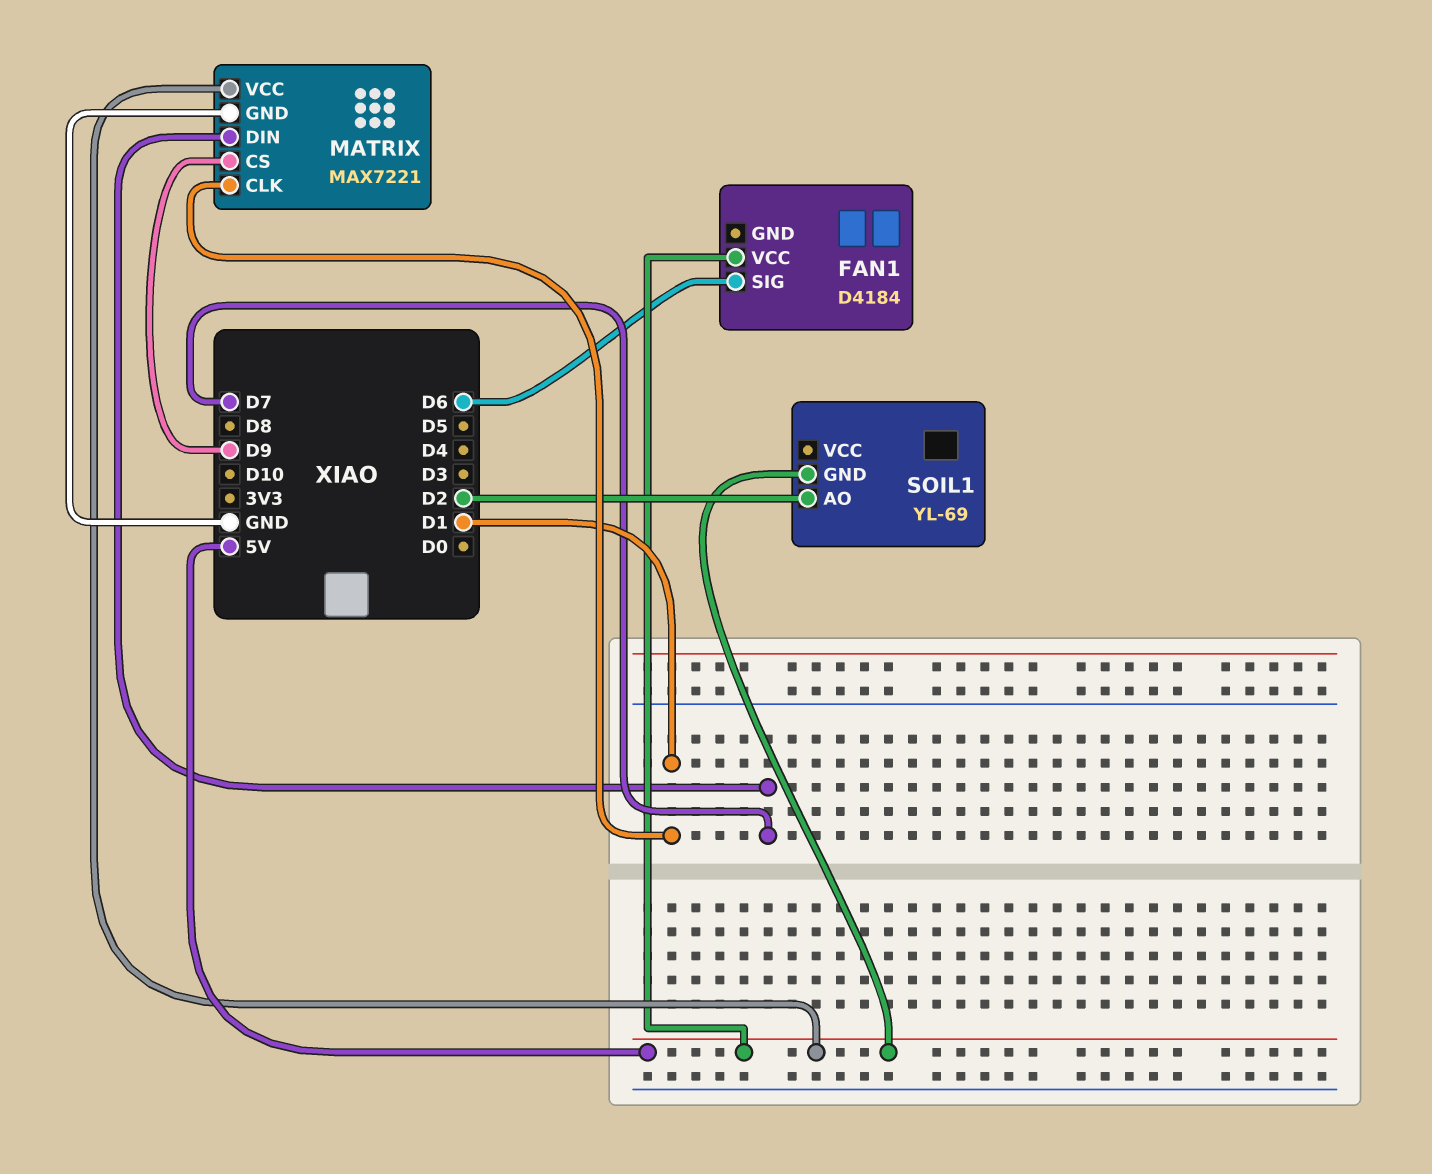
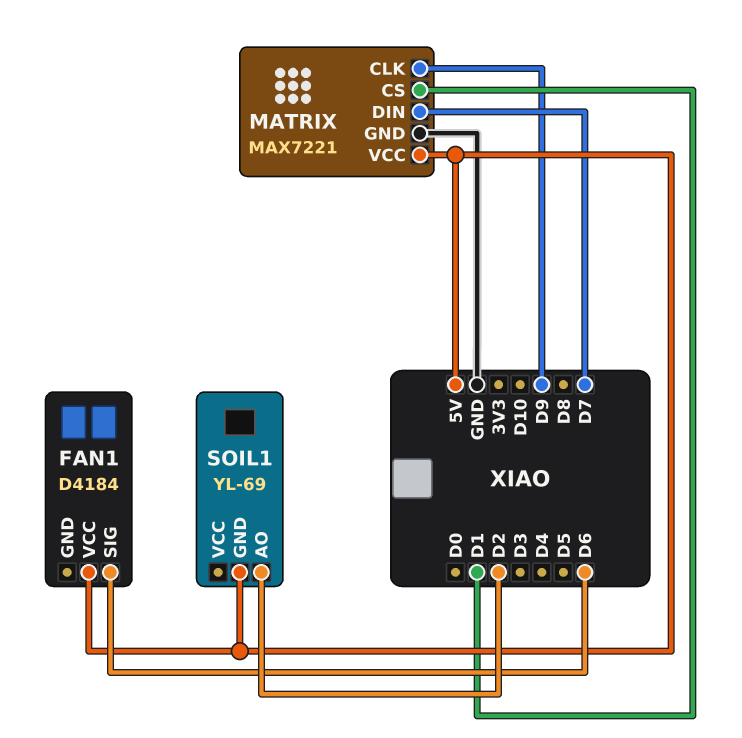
MATRIX pin CLK: D1 -> D9
MATRIX pin CS: D9 -> D1

